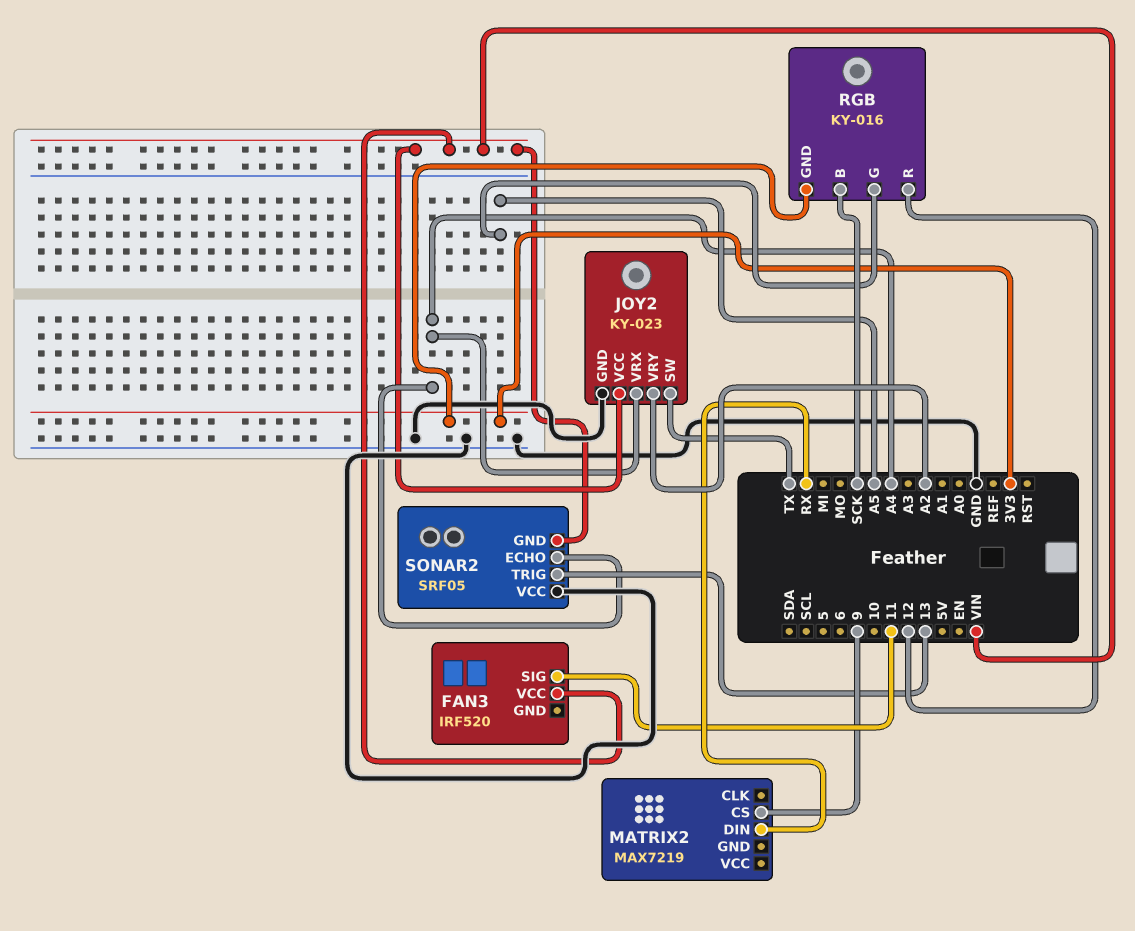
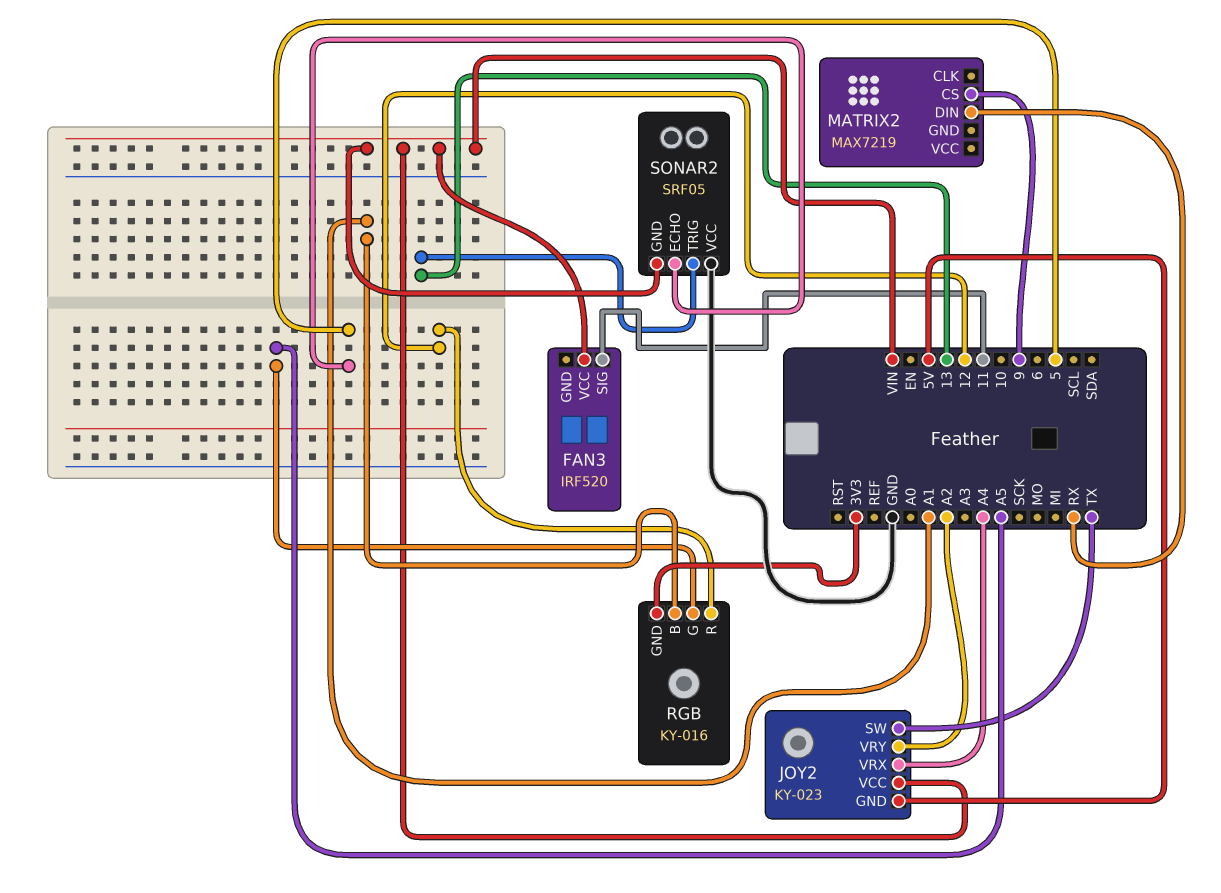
JOY2 pin GND: GND -> 5V
RGB pin B: SCK -> A1
SONAR2 pin ECHO: A4 -> 5

